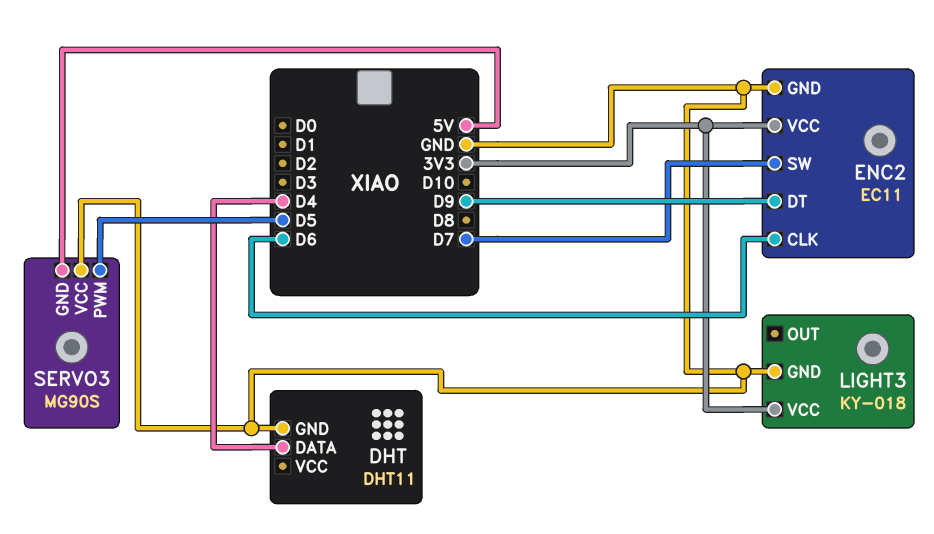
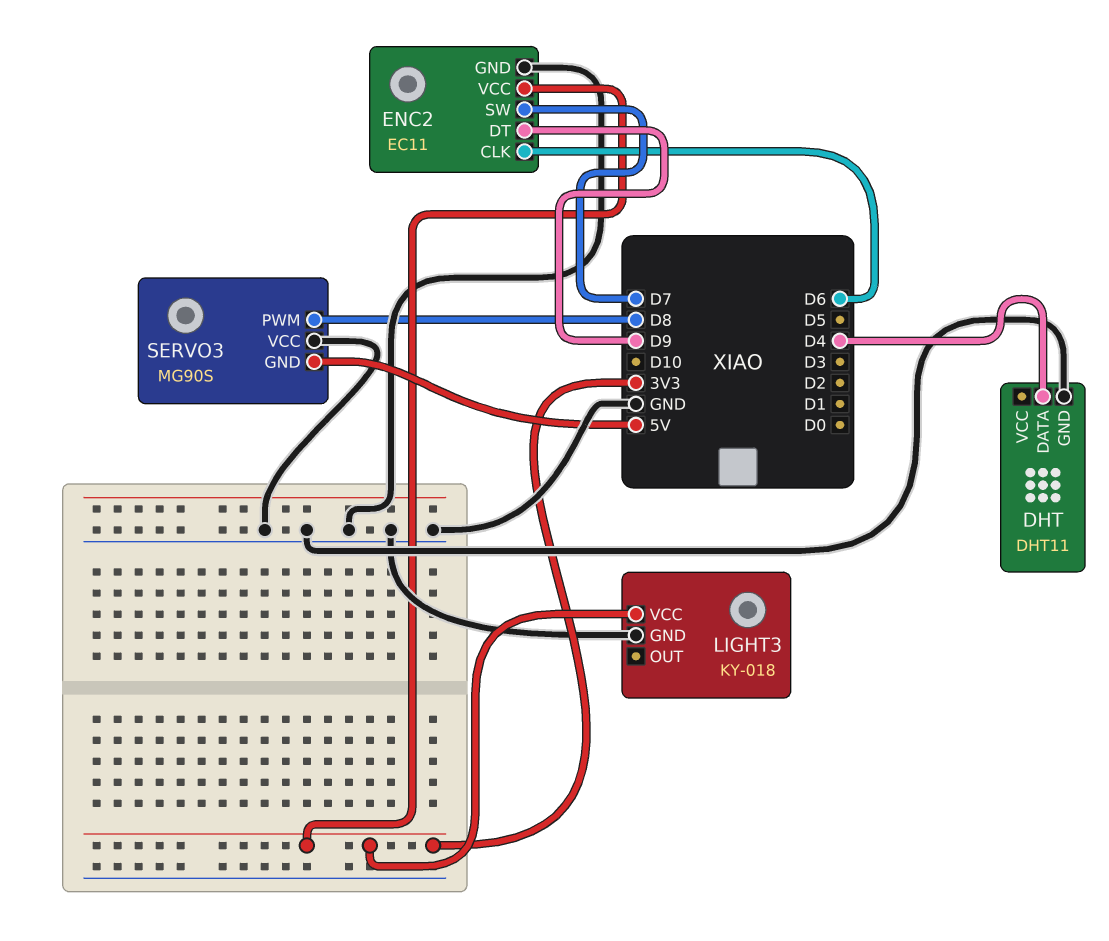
SERVO3 pin PWM: D5 -> D8

